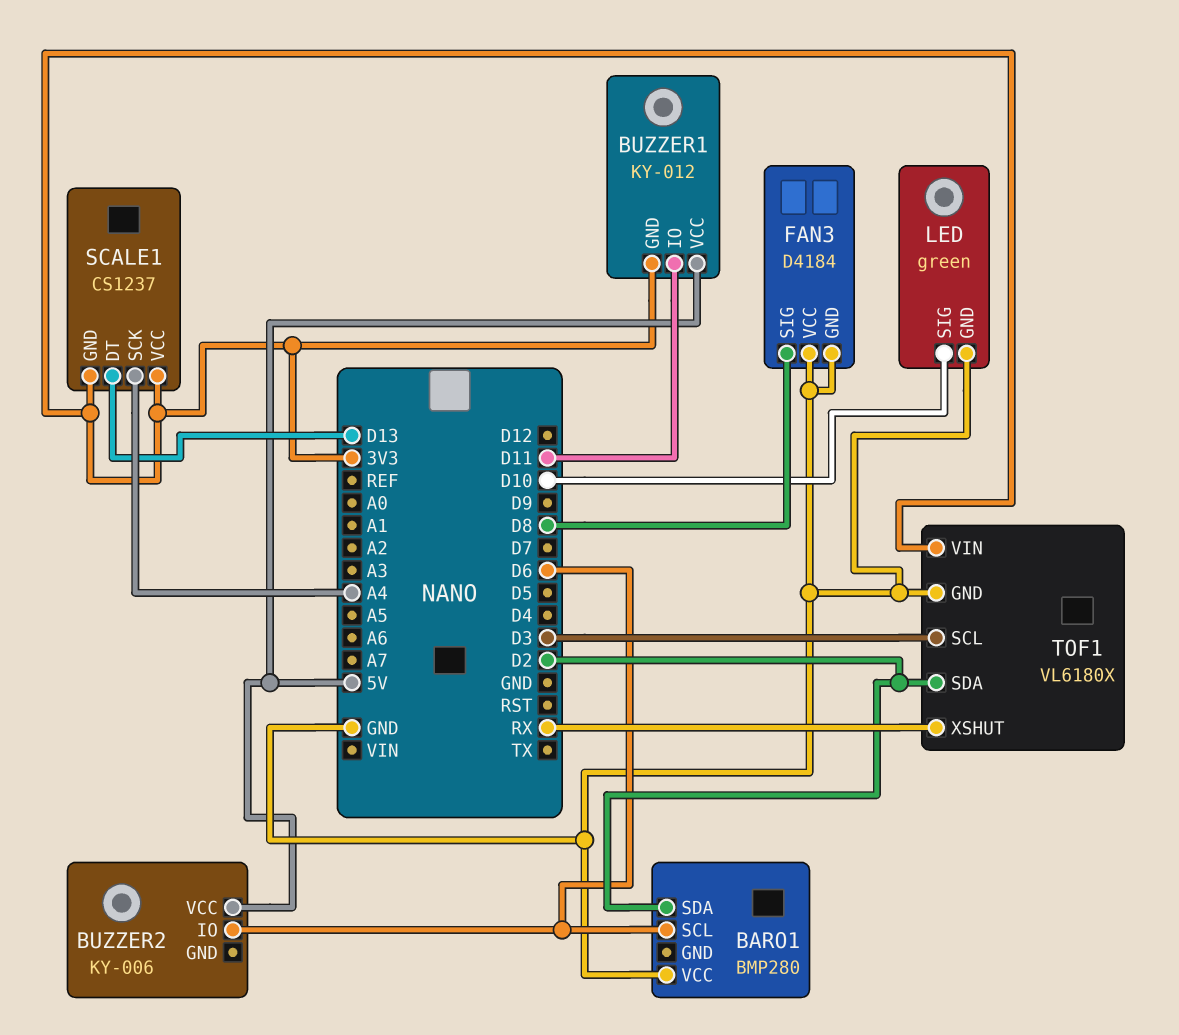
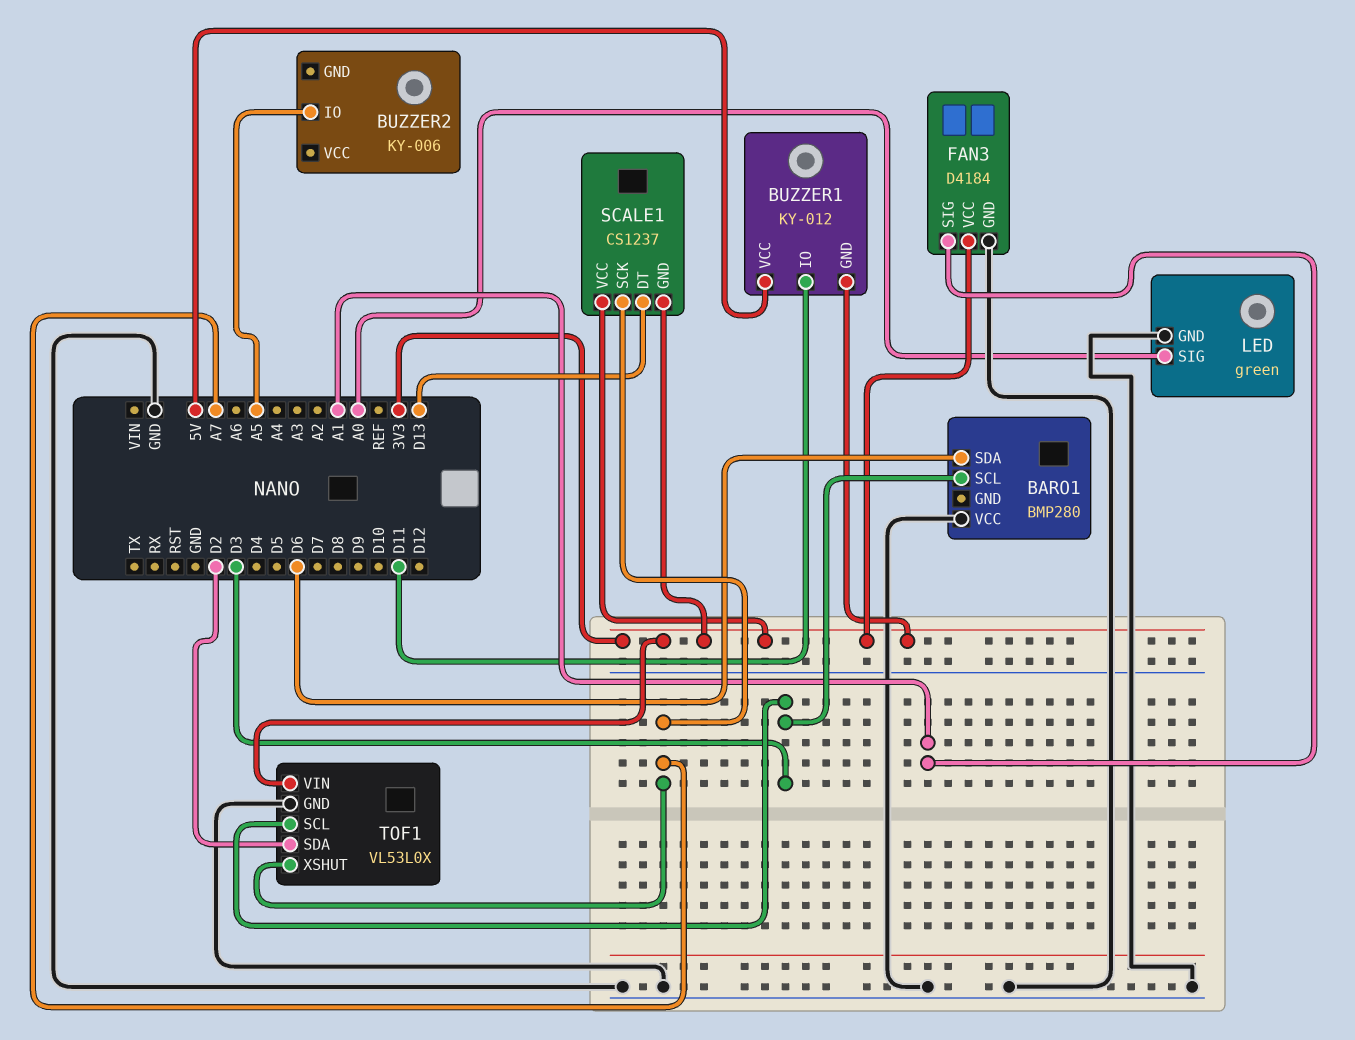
BARO1 pin SCL: D6 -> D3
BARO1 pin SDA: D2 -> D6
BUZZER2 pin IO: D6 -> A5
BUZZER2 pin VCC: 5V -> none
FAN3 pin SIG: D8 -> A1
FAN3 pin VCC: GND -> 3V3
LED pin SIG: D10 -> A0
SCALE1 pin SCK: A4 -> A7
TOF1: VL6180X -> VL53L0X
TOF1 pin XSHUT: RX -> A7

